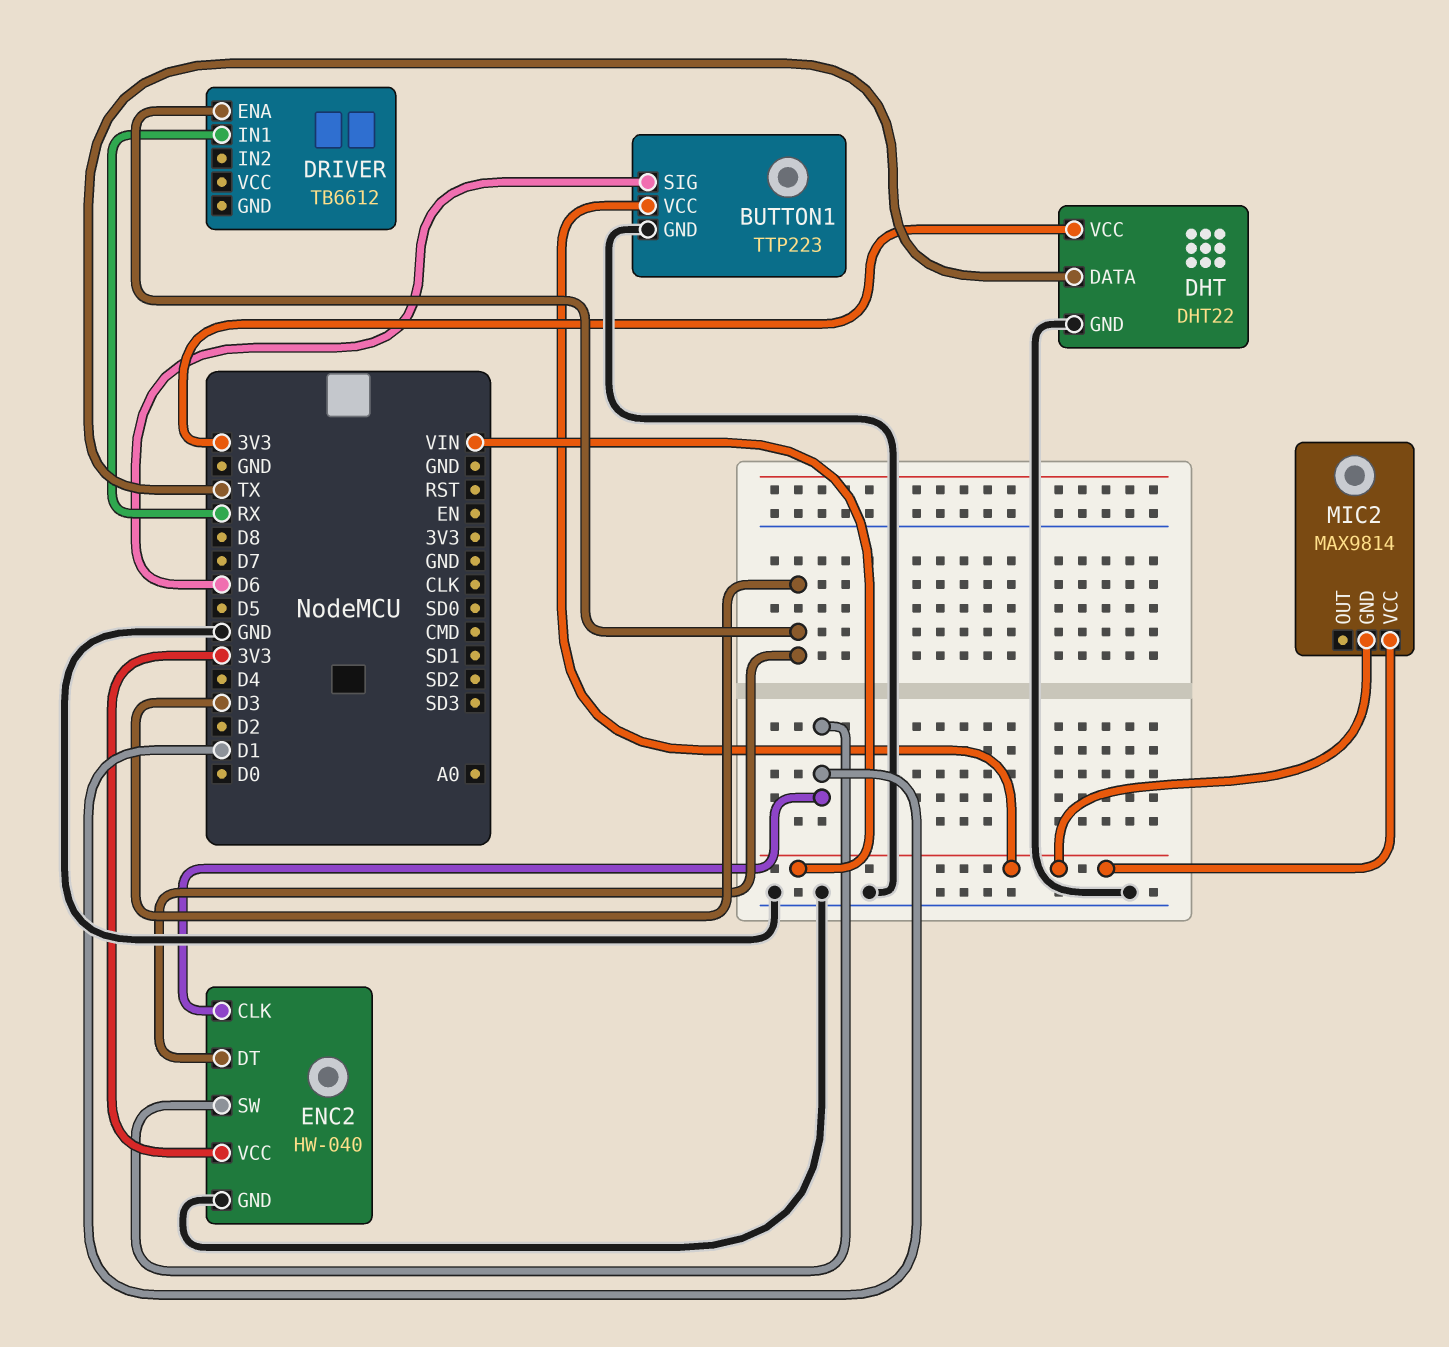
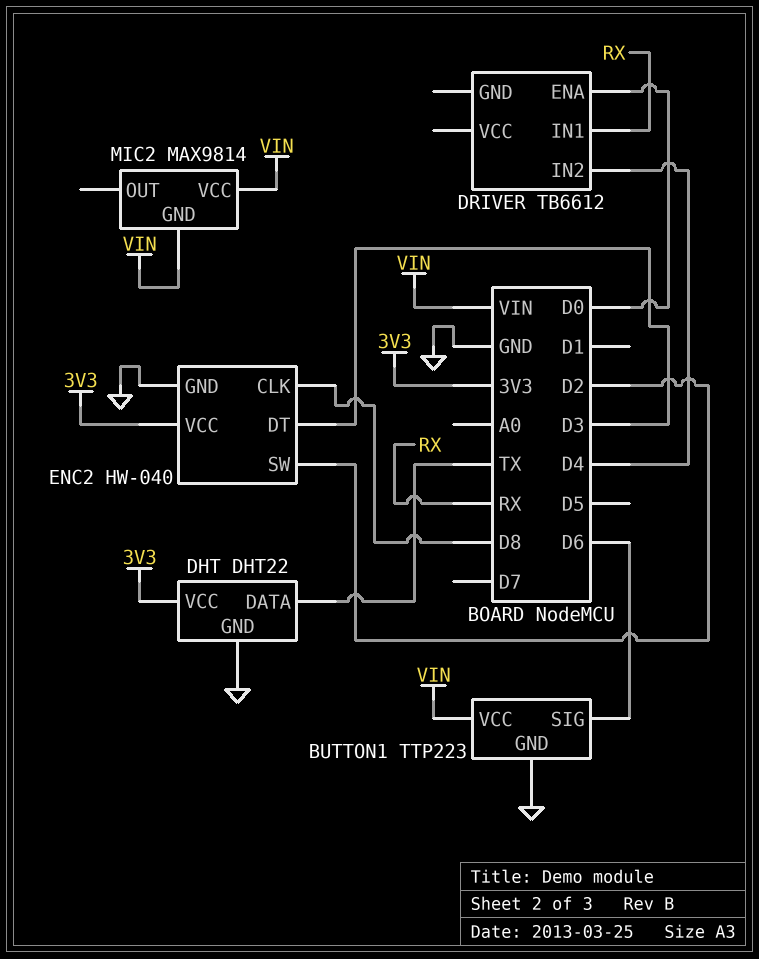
DRIVER pin ENA: D3 -> D0
DRIVER pin IN2: none -> D4
ENC2 pin CLK: D1 -> D8
ENC2 pin SW: D1 -> D2

